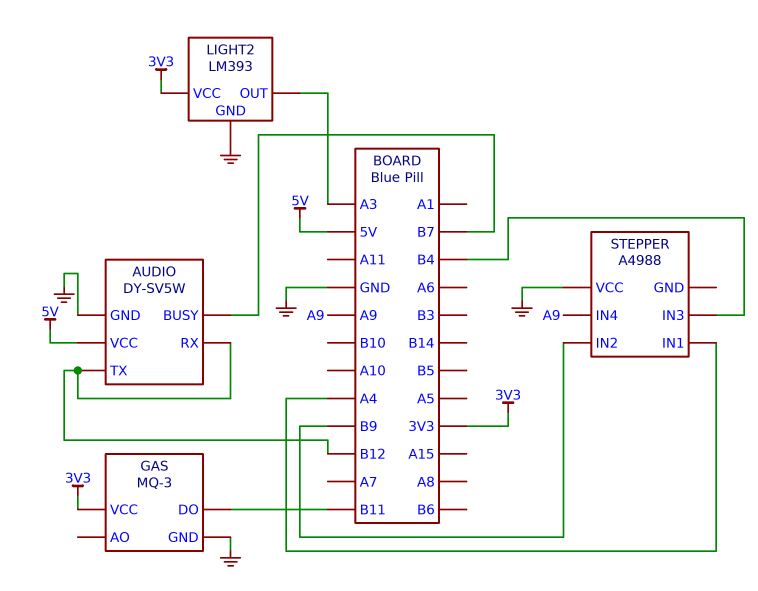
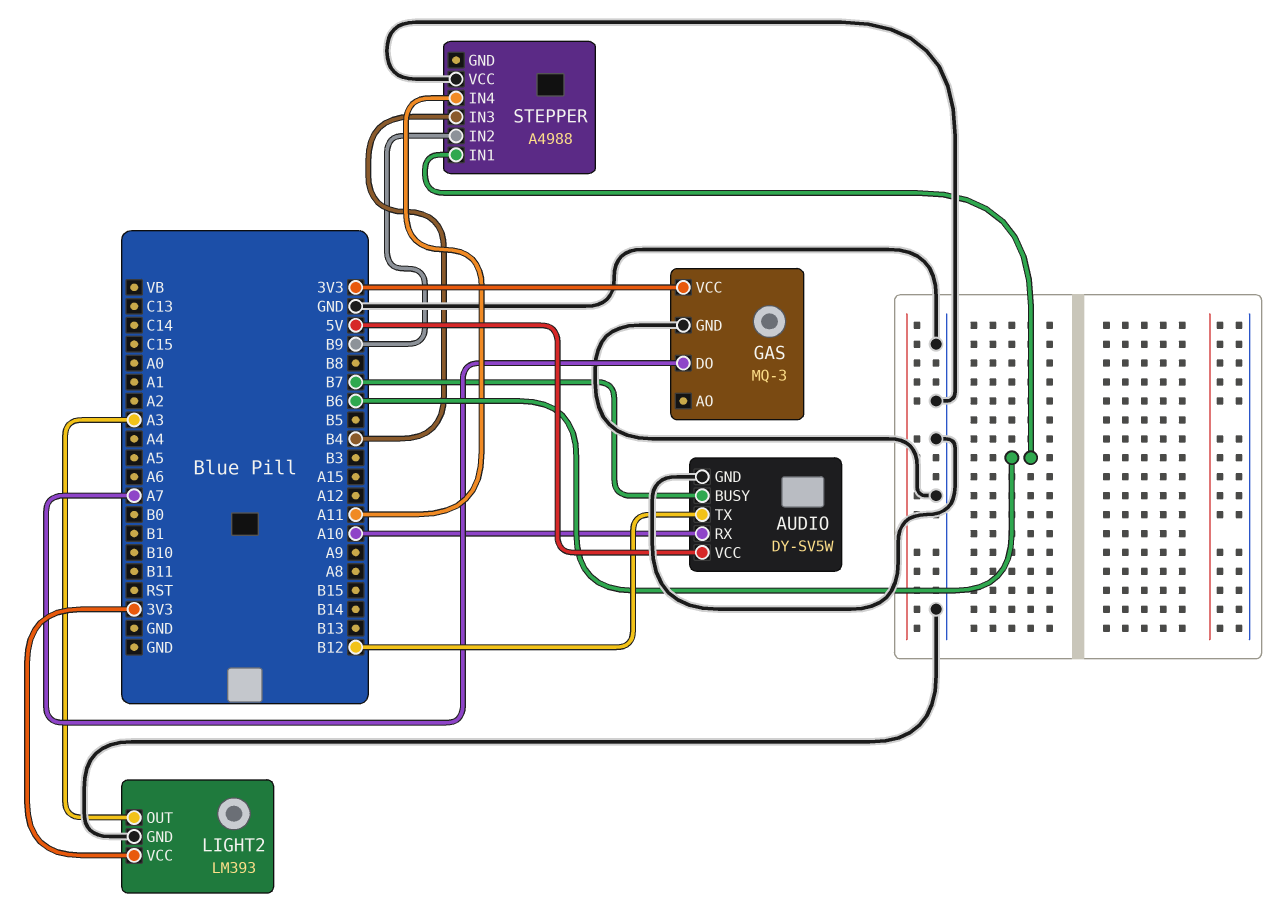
AUDIO pin RX: B12 -> A10
GAS pin DO: B11 -> A7
STEPPER pin IN1: A4 -> B6
STEPPER pin IN4: A9 -> A11

